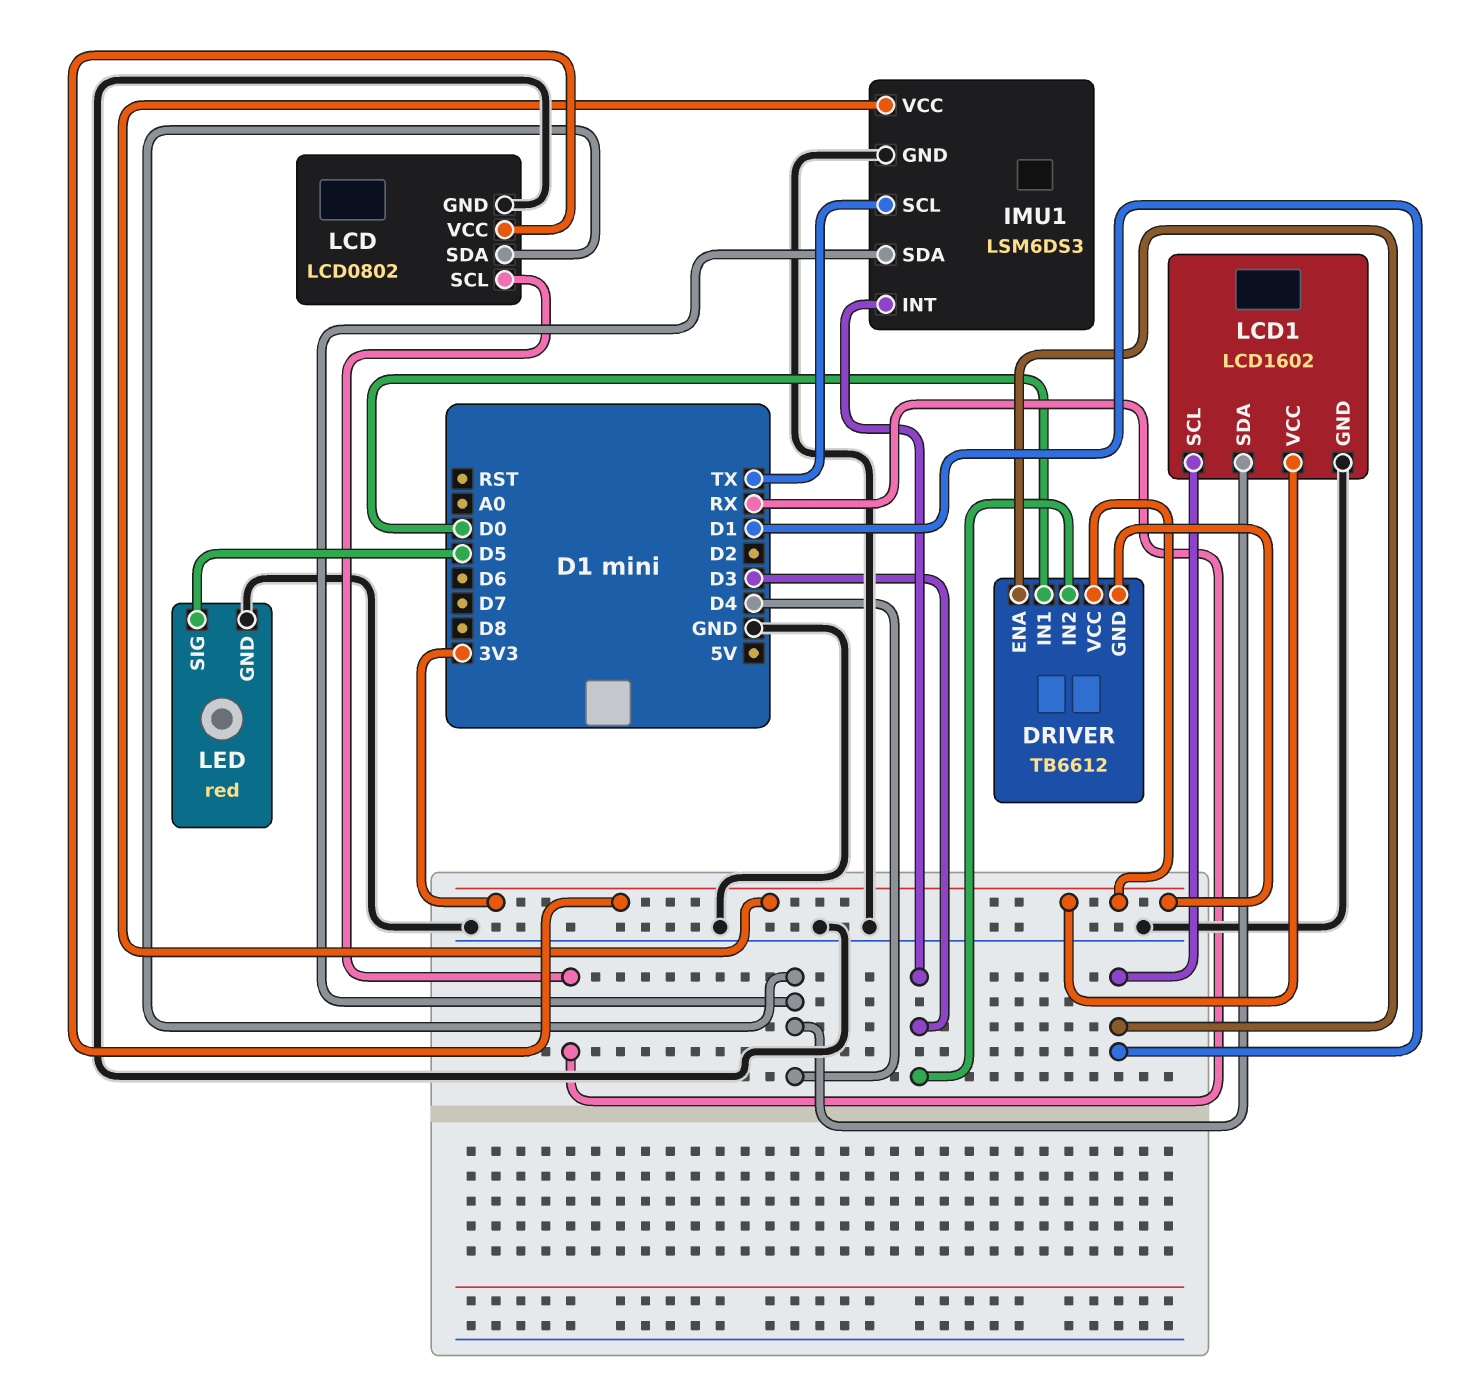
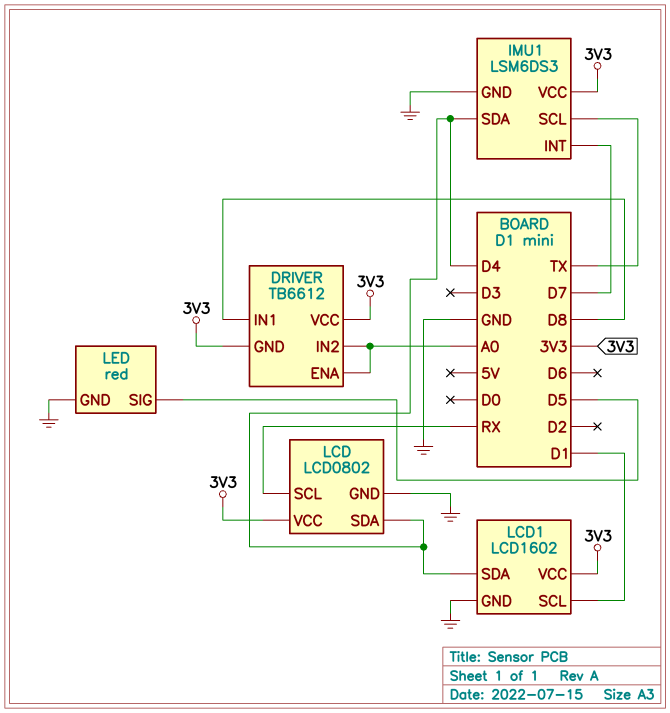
DRIVER pin ENA: D1 -> A0
DRIVER pin IN1: D0 -> D8
DRIVER pin IN2: D3 -> A0
IMU1 pin INT: D3 -> D7

